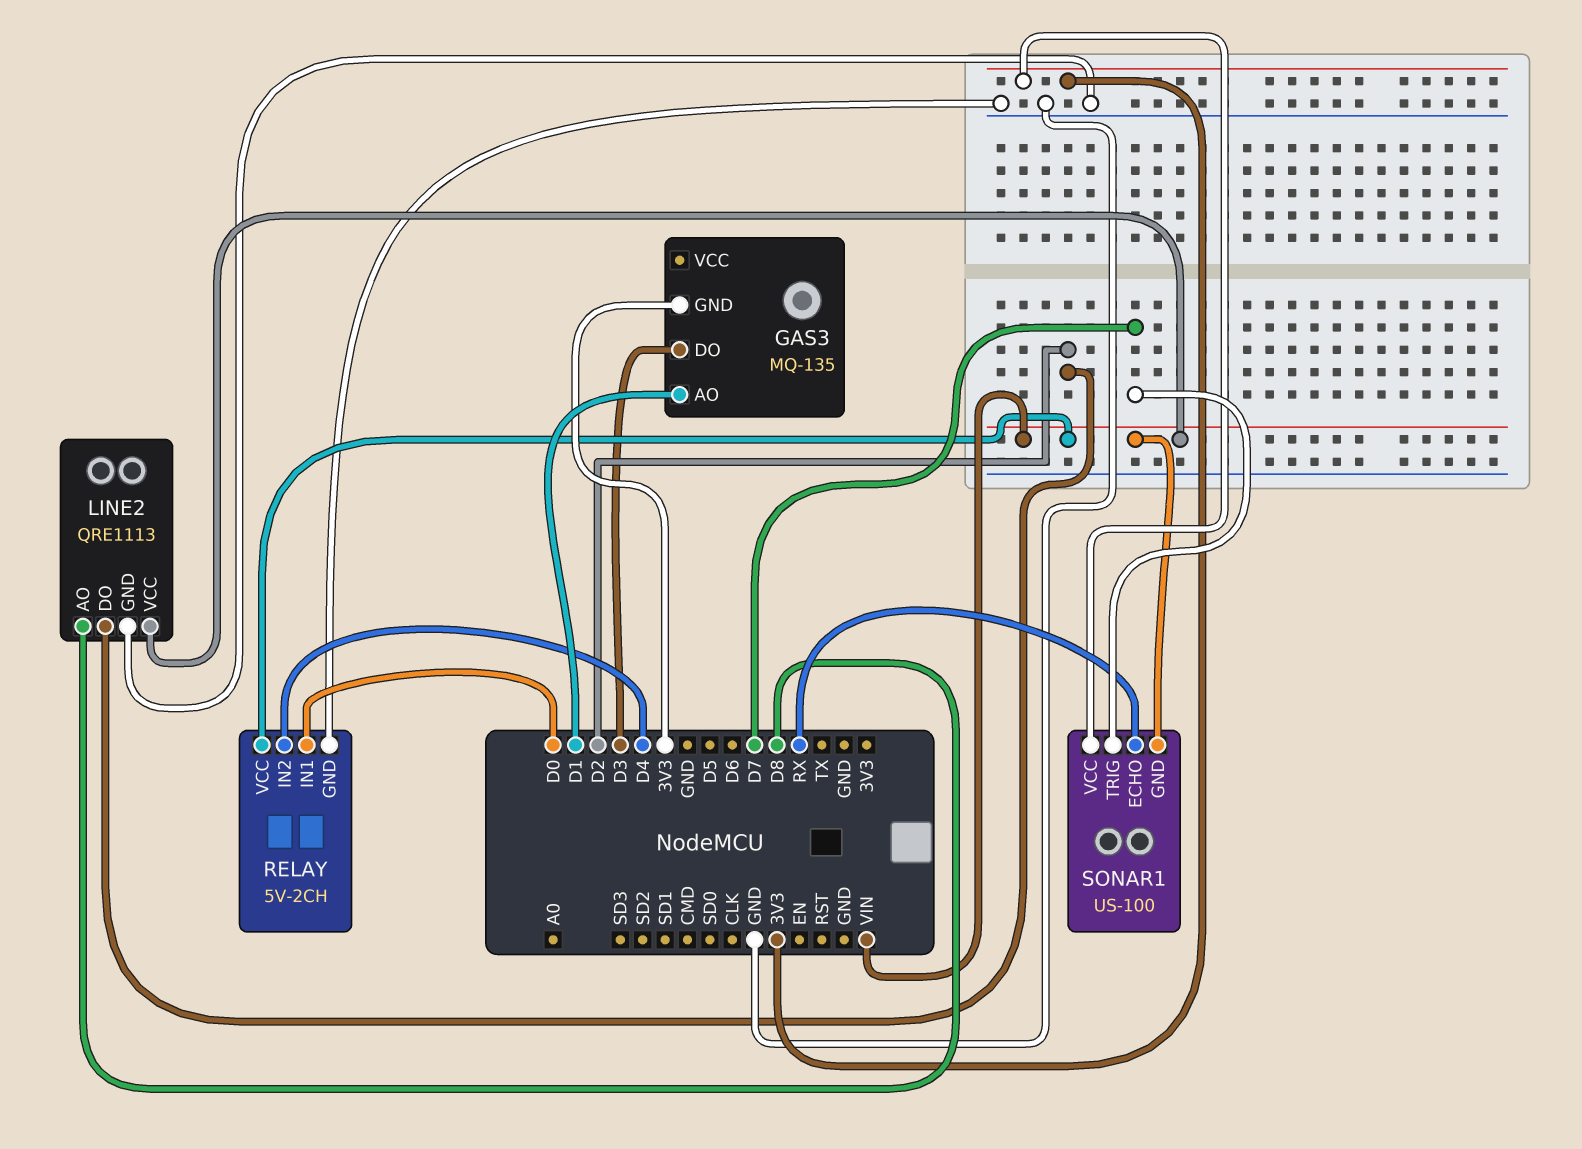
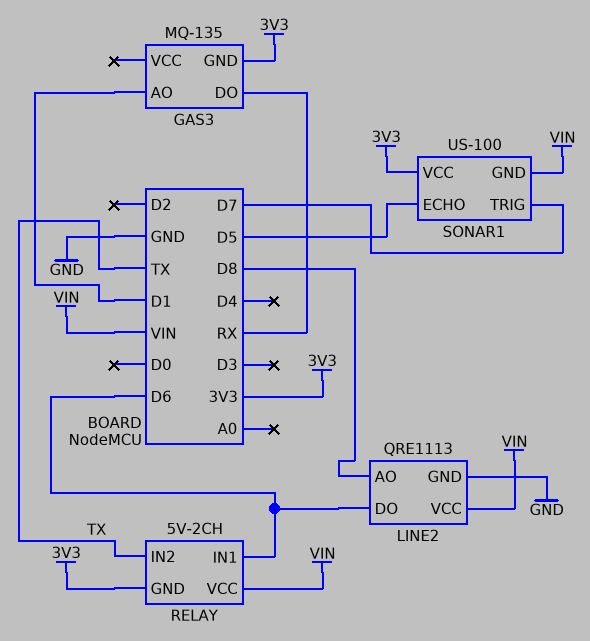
GAS3 pin DO: D3 -> RX
LINE2 pin DO: D2 -> D6
RELAY pin GND: GND -> 3V3
RELAY pin IN1: D0 -> D6
RELAY pin IN2: D4 -> TX
SONAR1 pin ECHO: RX -> D5

